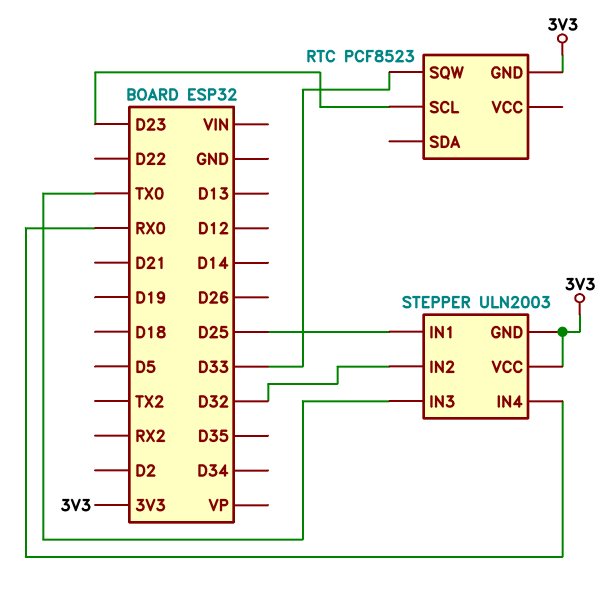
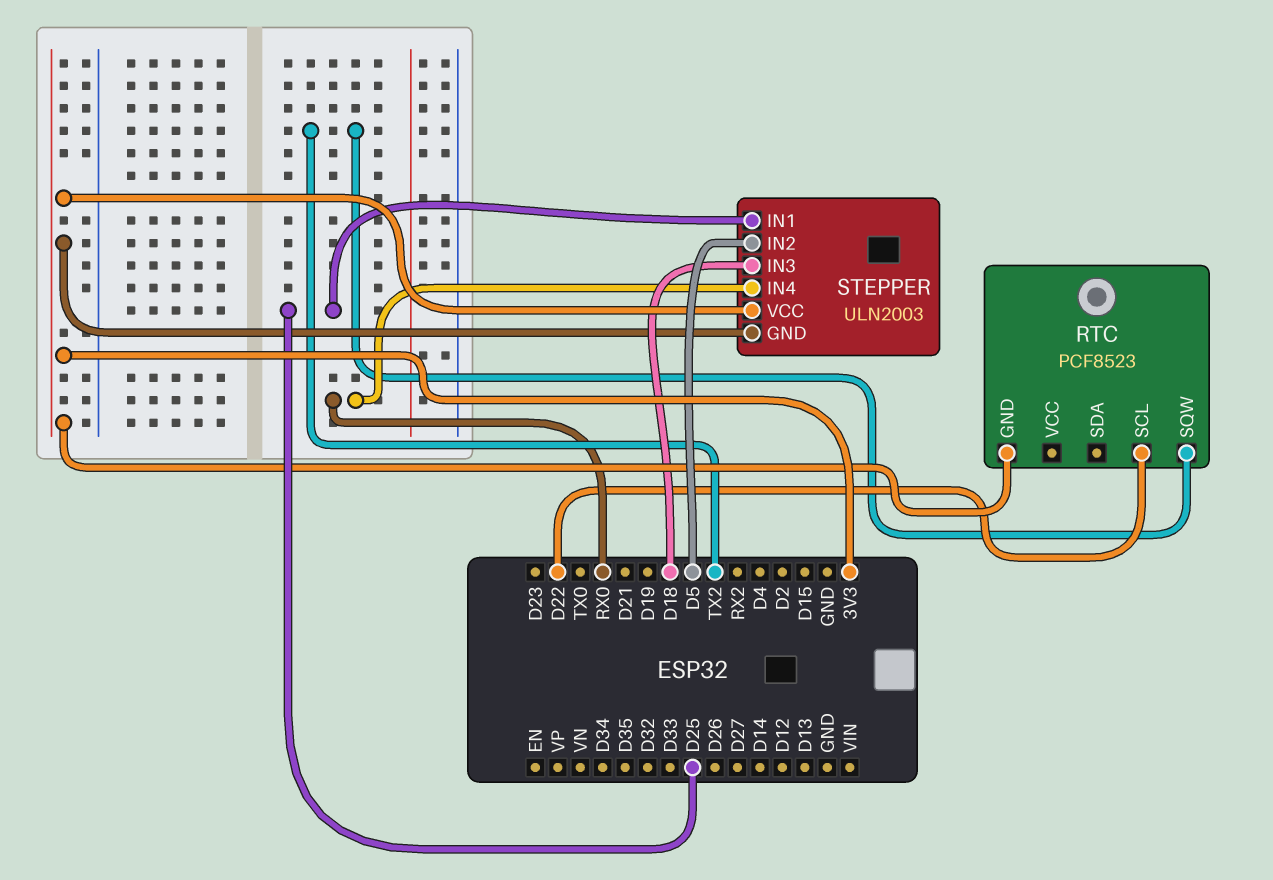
RTC pin SCL: D23 -> D22
RTC pin SQW: D33 -> TX2
STEPPER pin IN2: D32 -> D5
STEPPER pin IN3: TX0 -> D18

